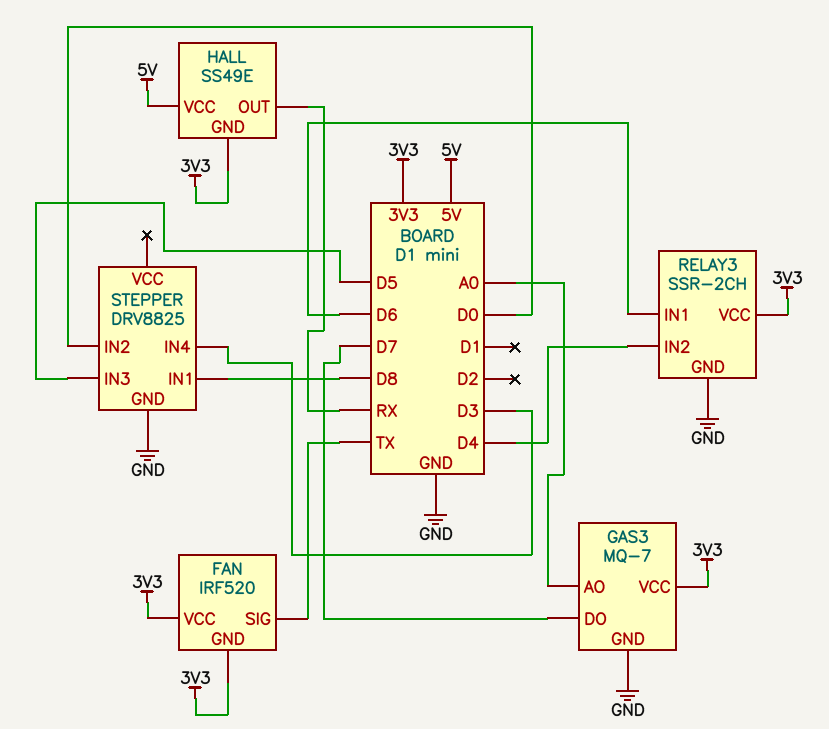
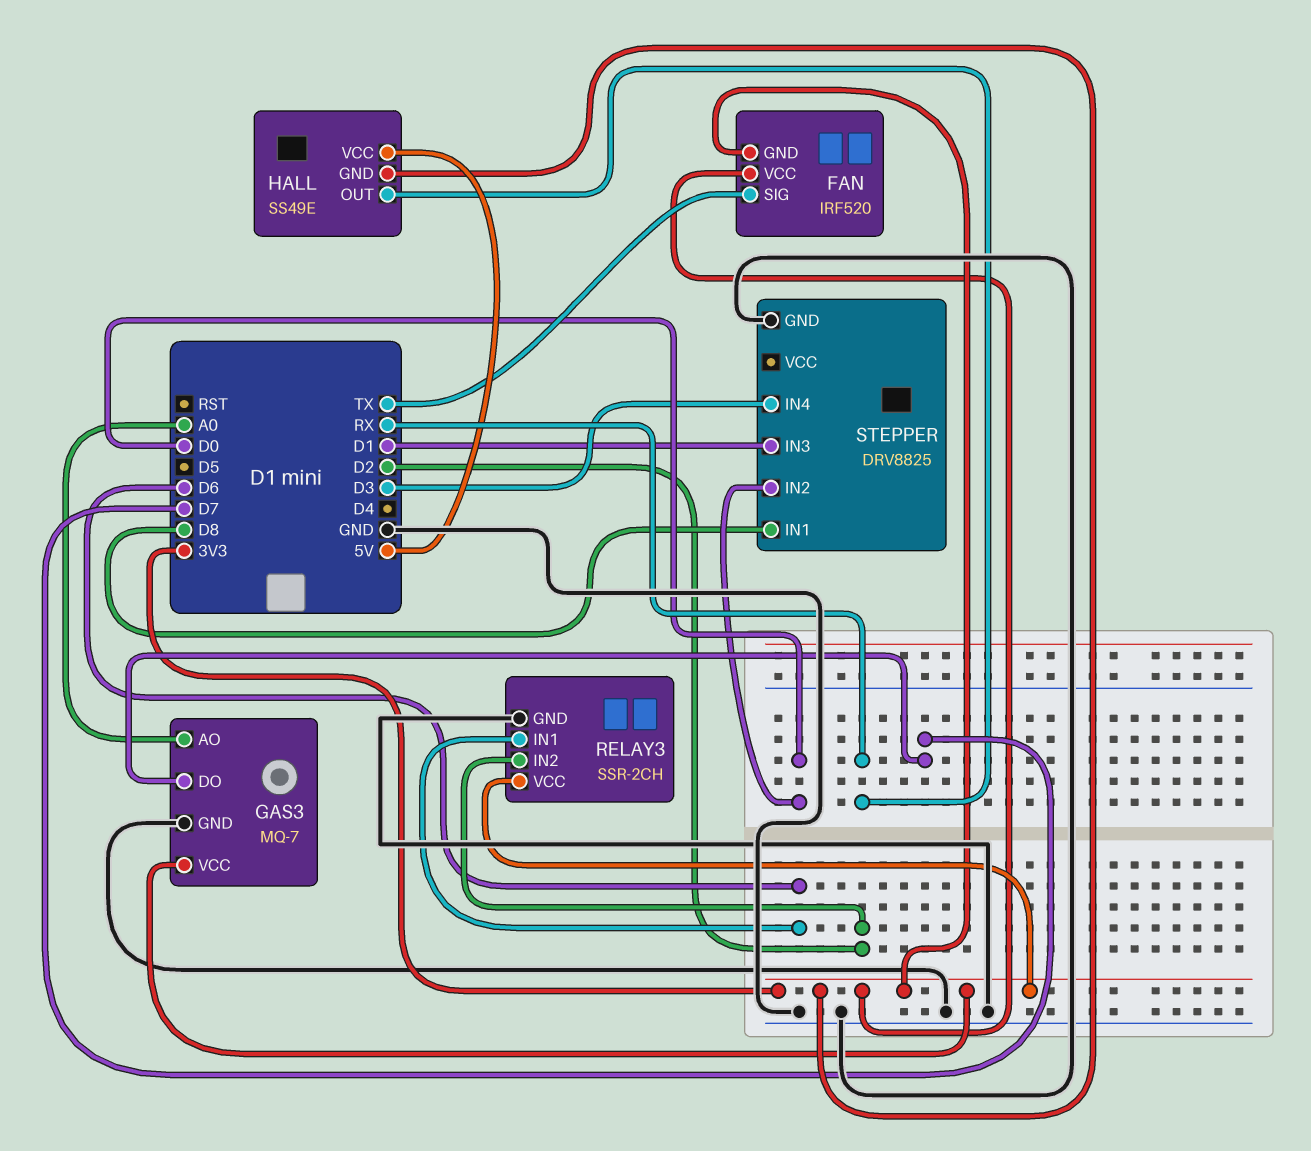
RELAY3 pin IN2: D4 -> D2
STEPPER pin IN3: D5 -> D1

